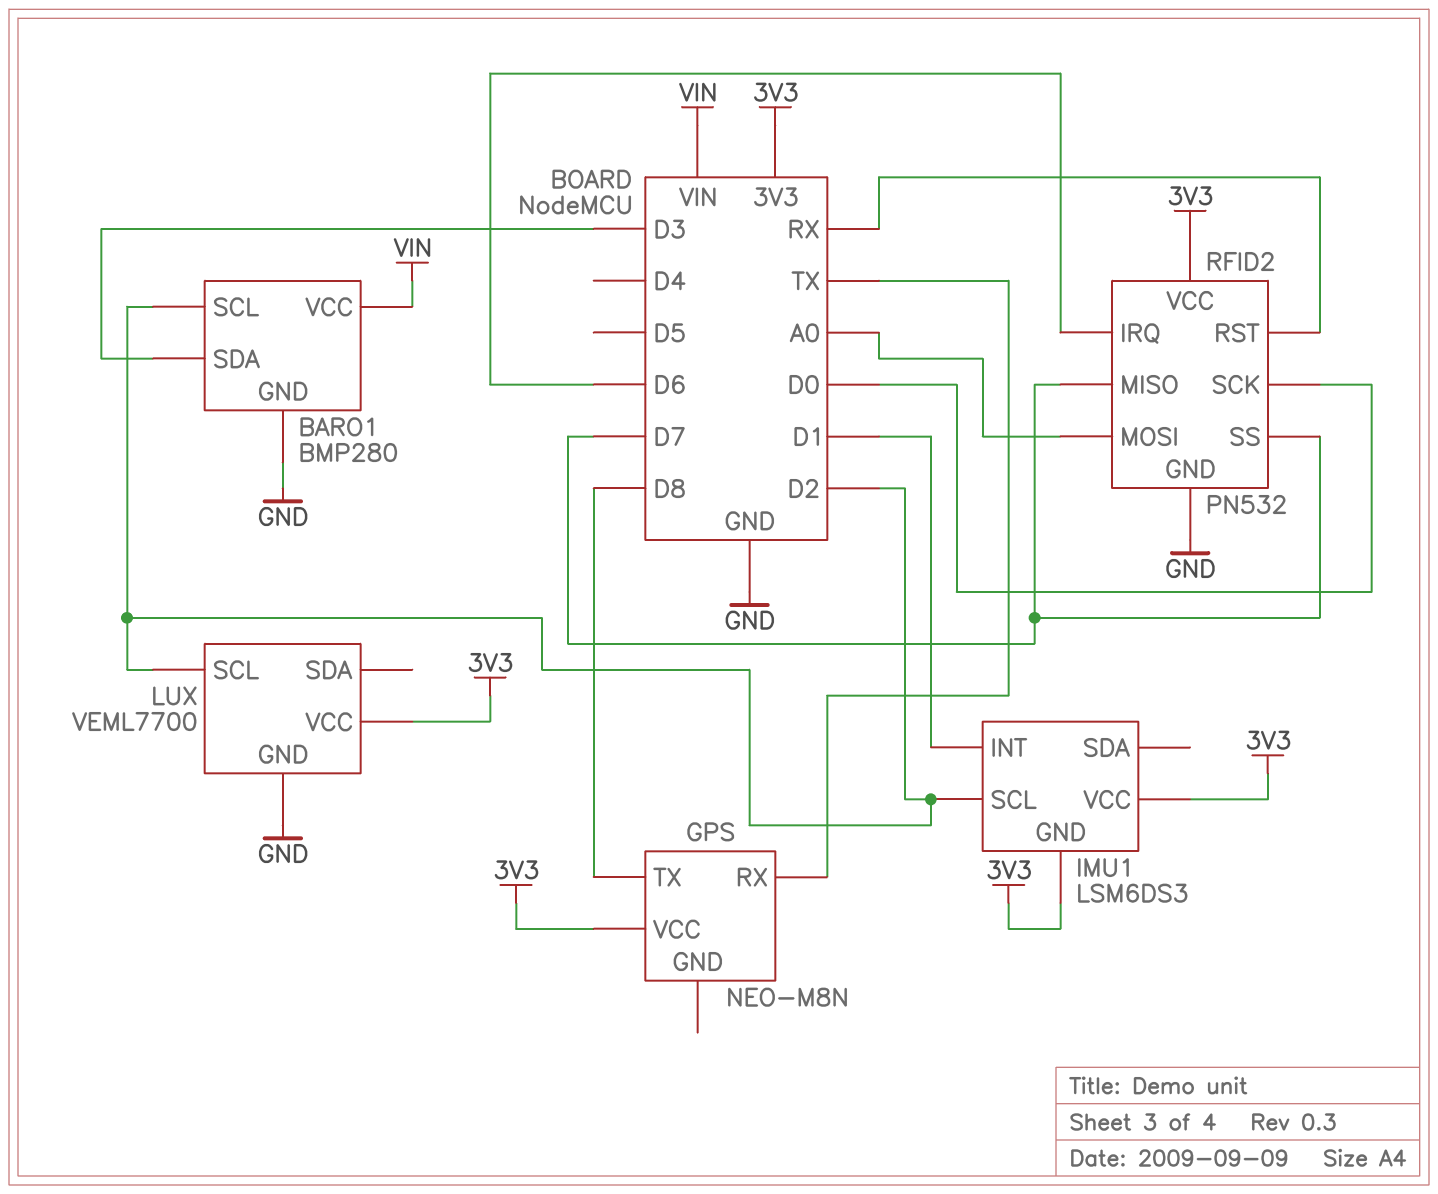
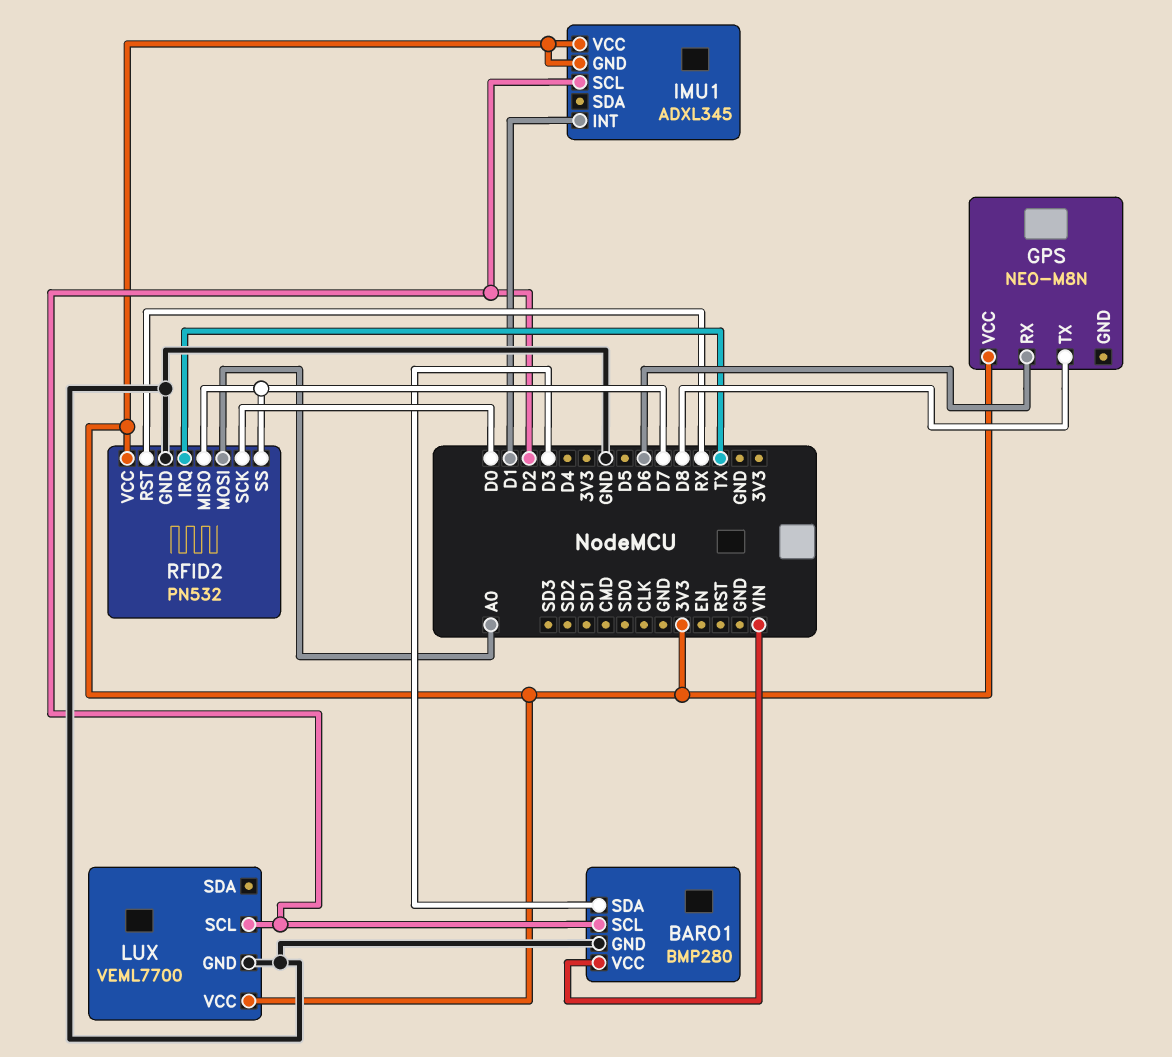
GPS pin RX: TX -> D6
IMU1: LSM6DS3 -> ADXL345
RFID2 pin IRQ: D6 -> TX

